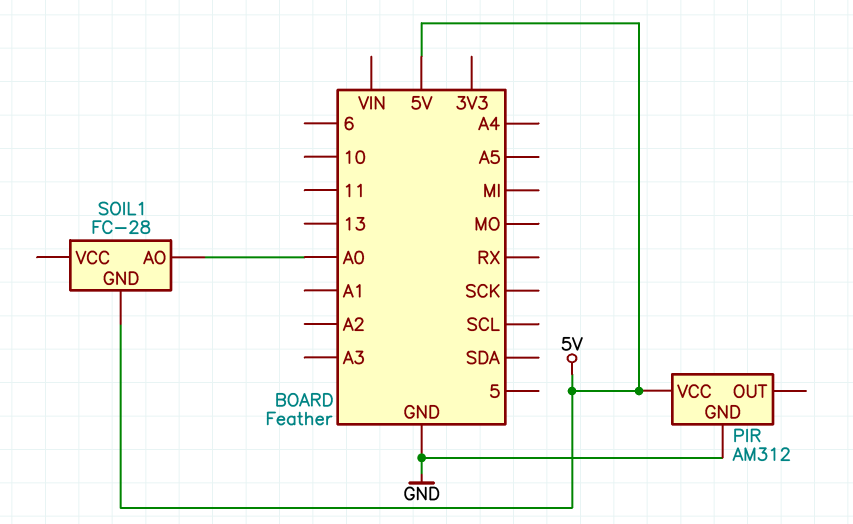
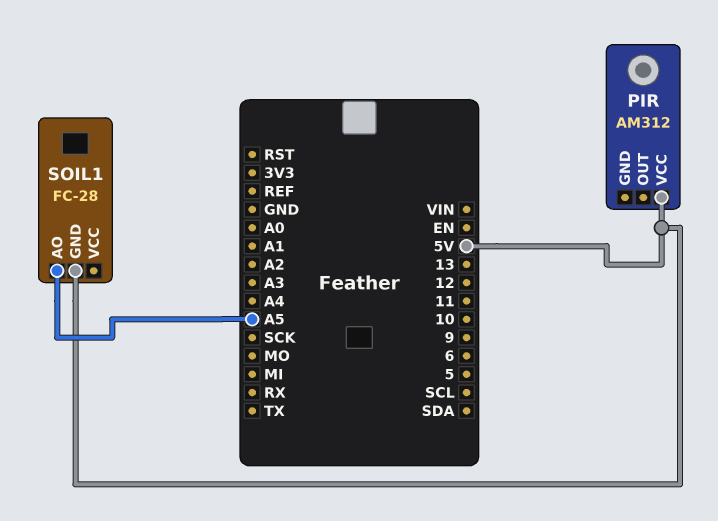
PIR pin GND: GND -> none
SOIL1 pin AO: A0 -> A5

